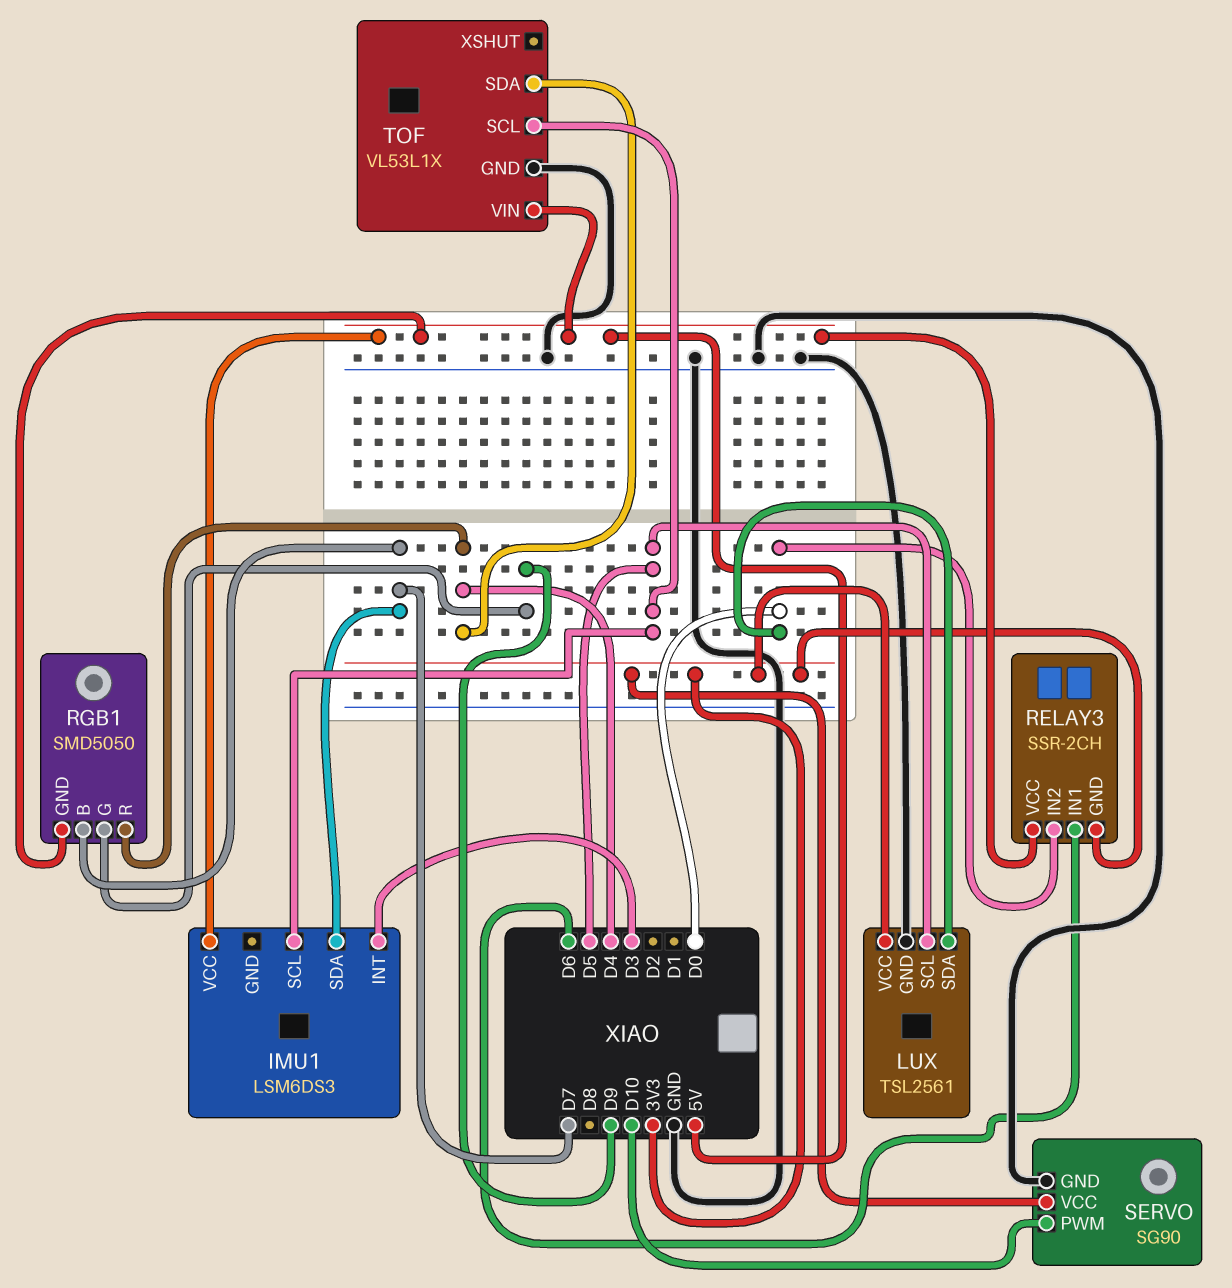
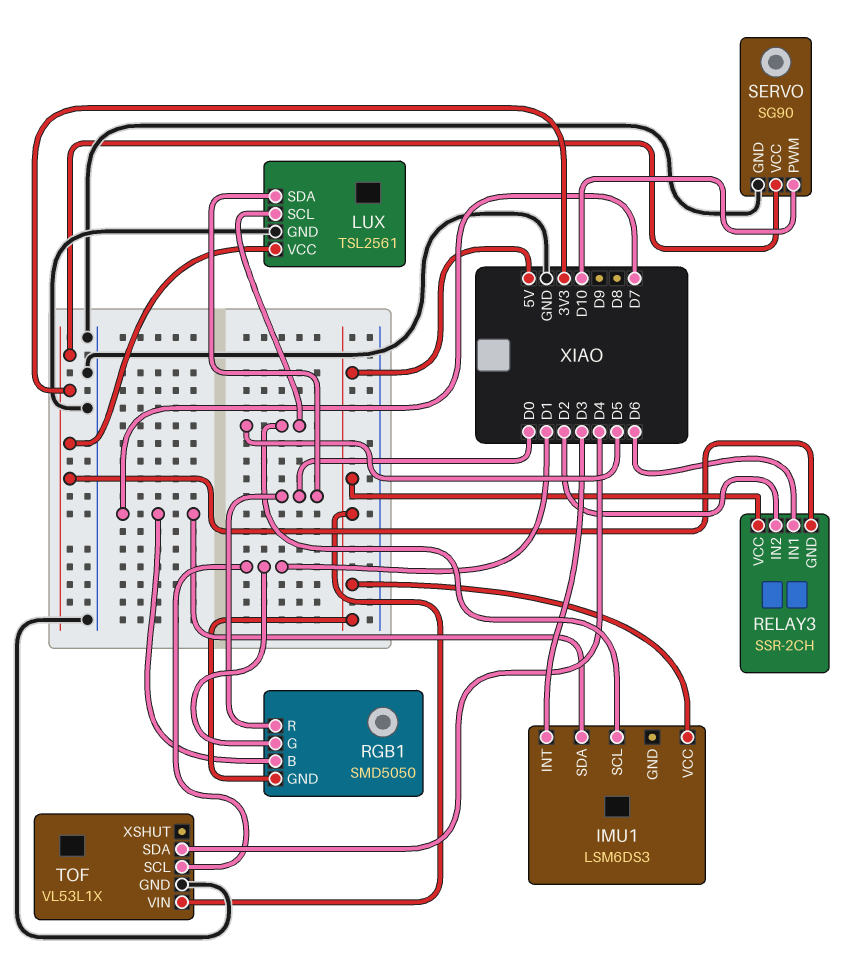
RELAY3 pin IN2: D0 -> D2
RGB1 pin G: D9 -> D1
RGB1 pin R: D4 -> D0
TOF pin SCL: D5 -> D1

